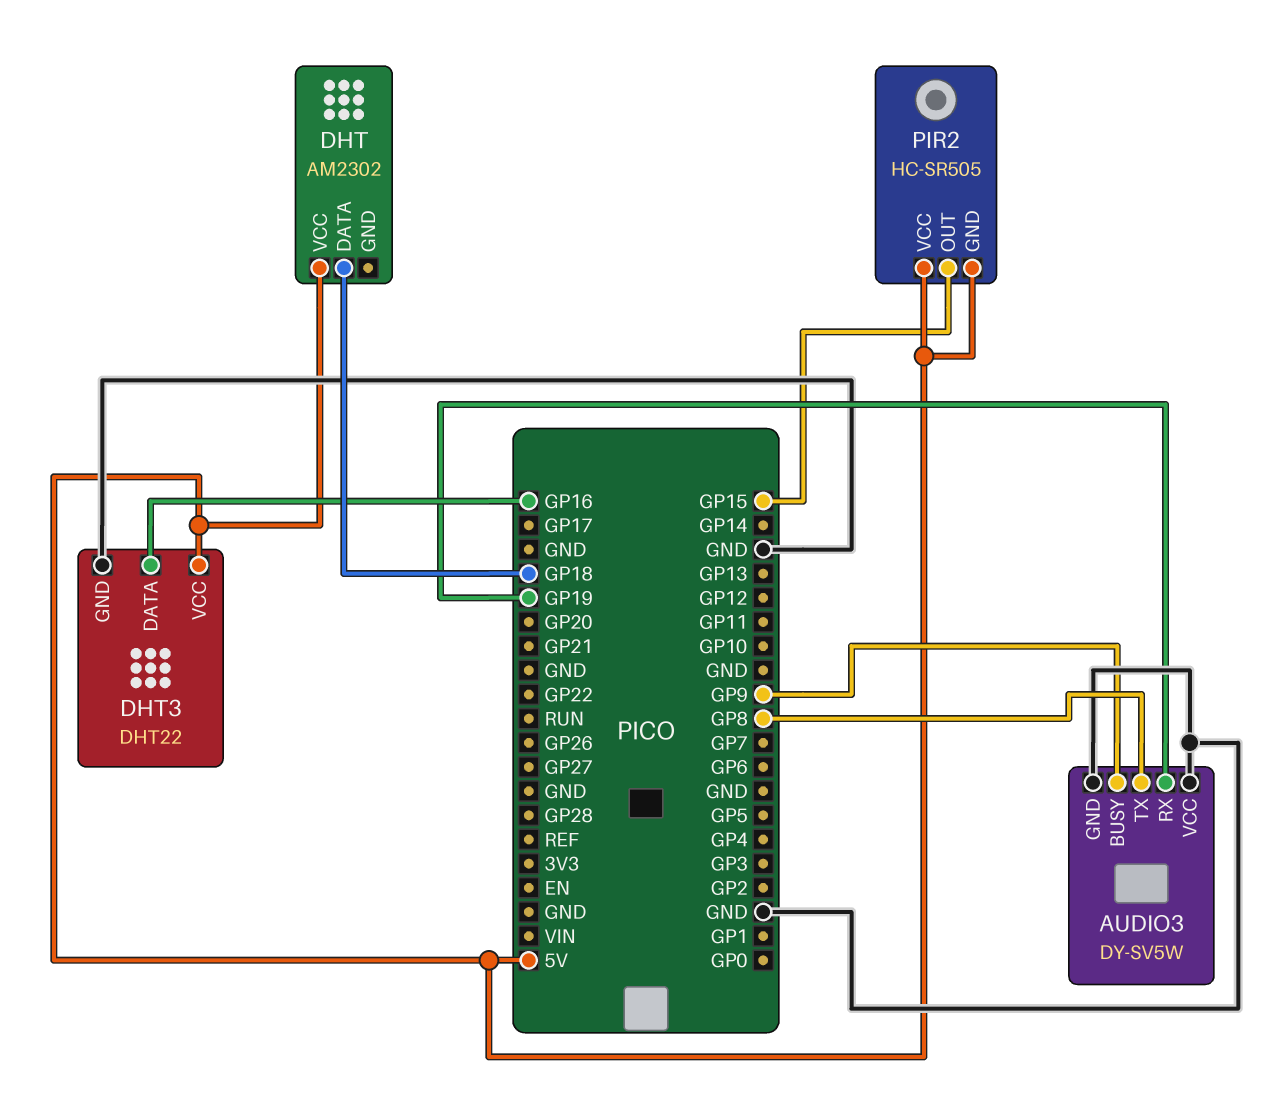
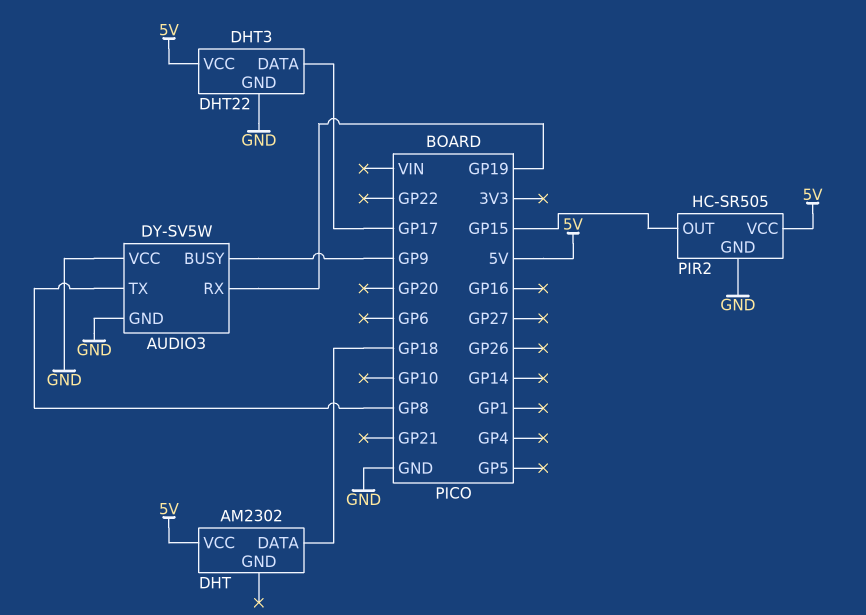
DHT3 pin DATA: GP16 -> GP17
PIR2 pin GND: 5V -> GND

